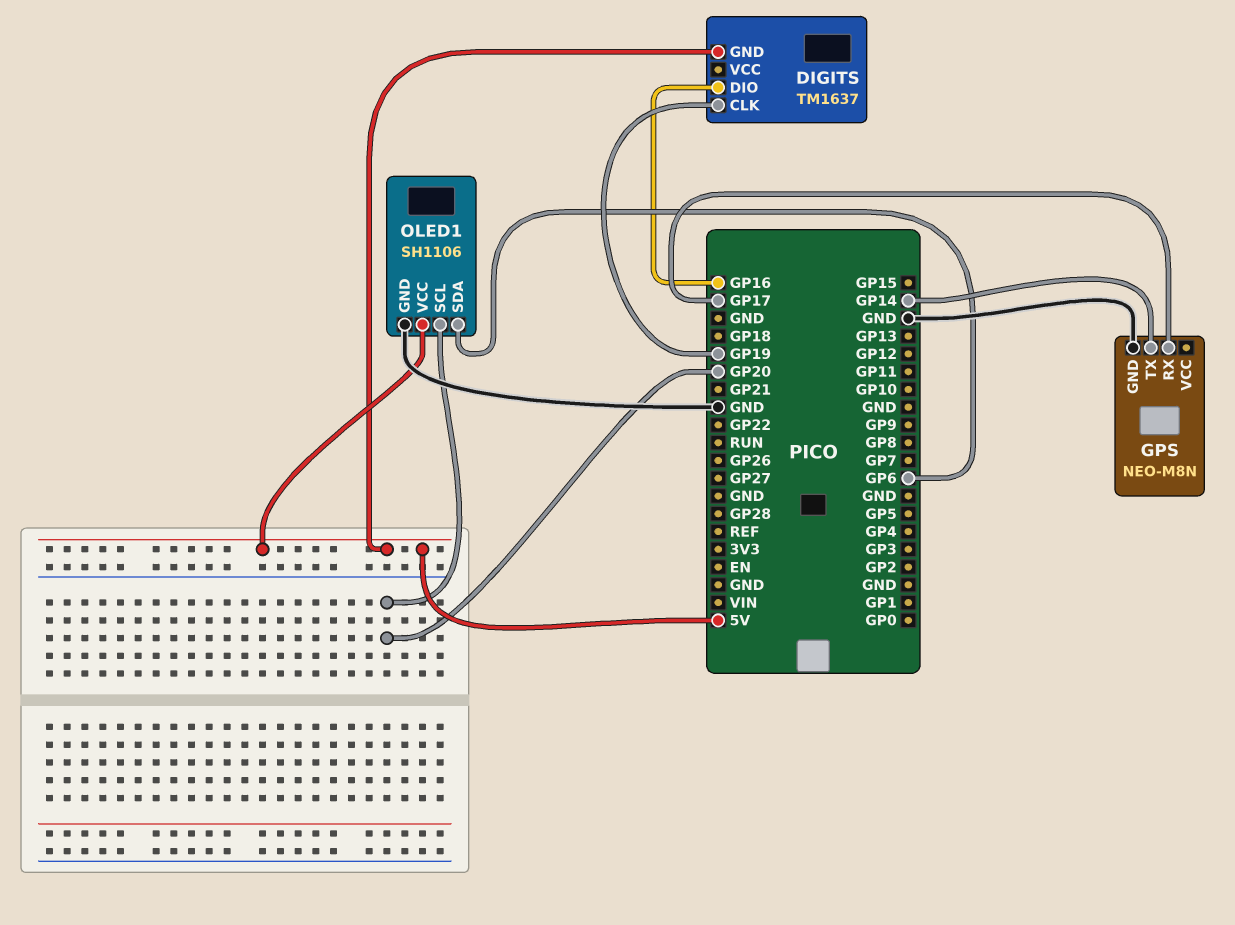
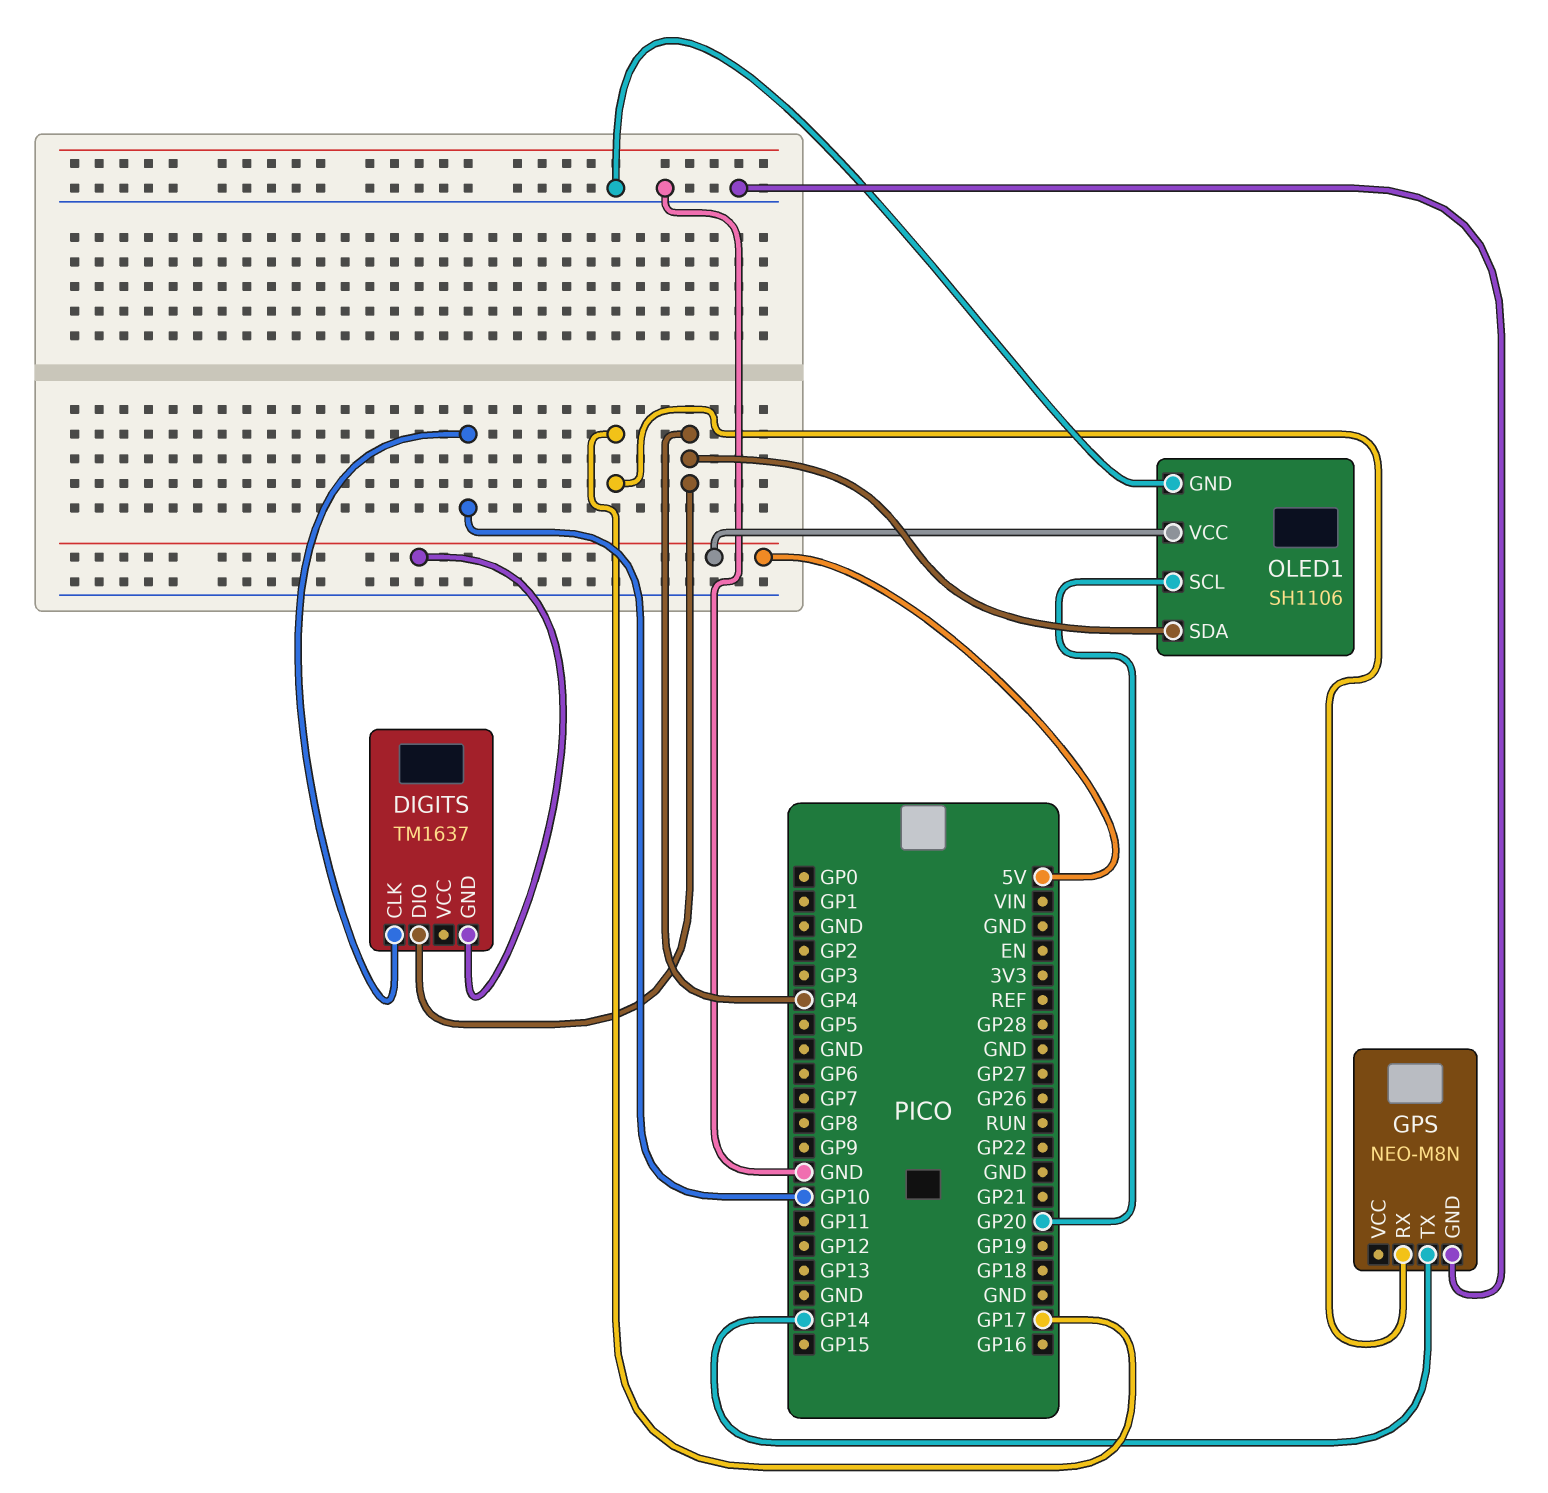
DIGITS pin CLK: GP19 -> GP10
DIGITS pin DIO: GP16 -> GP4
OLED1 pin SDA: GP6 -> GP4

